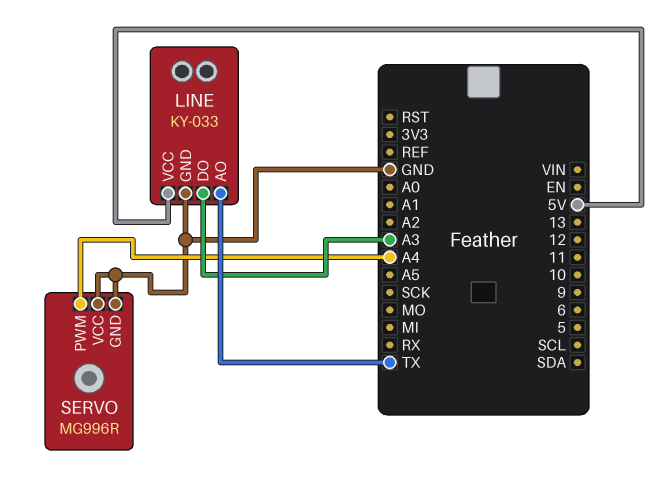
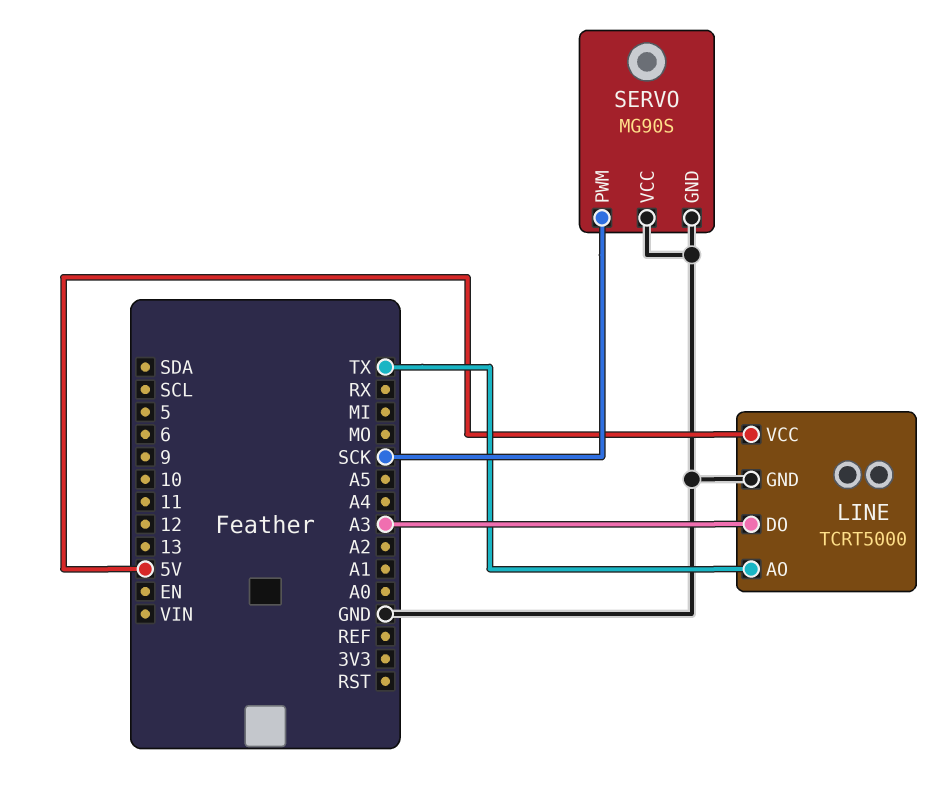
LINE: KY-033 -> TCRT5000
SERVO: MG996R -> MG90S
SERVO pin PWM: A4 -> SCK

